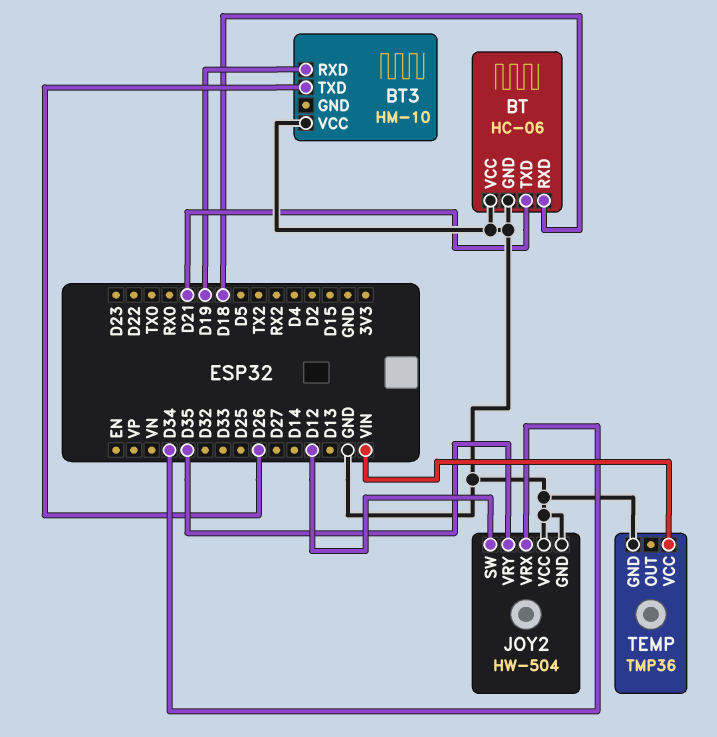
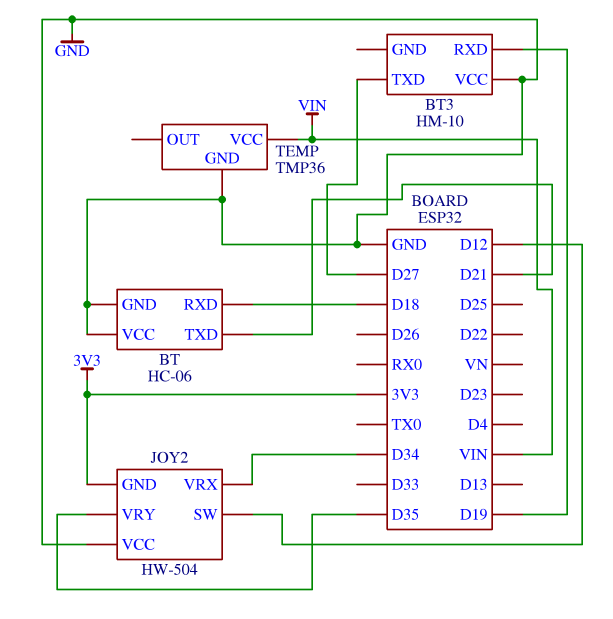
BT3 pin TXD: D26 -> D27
JOY2 pin GND: GND -> 3V3

